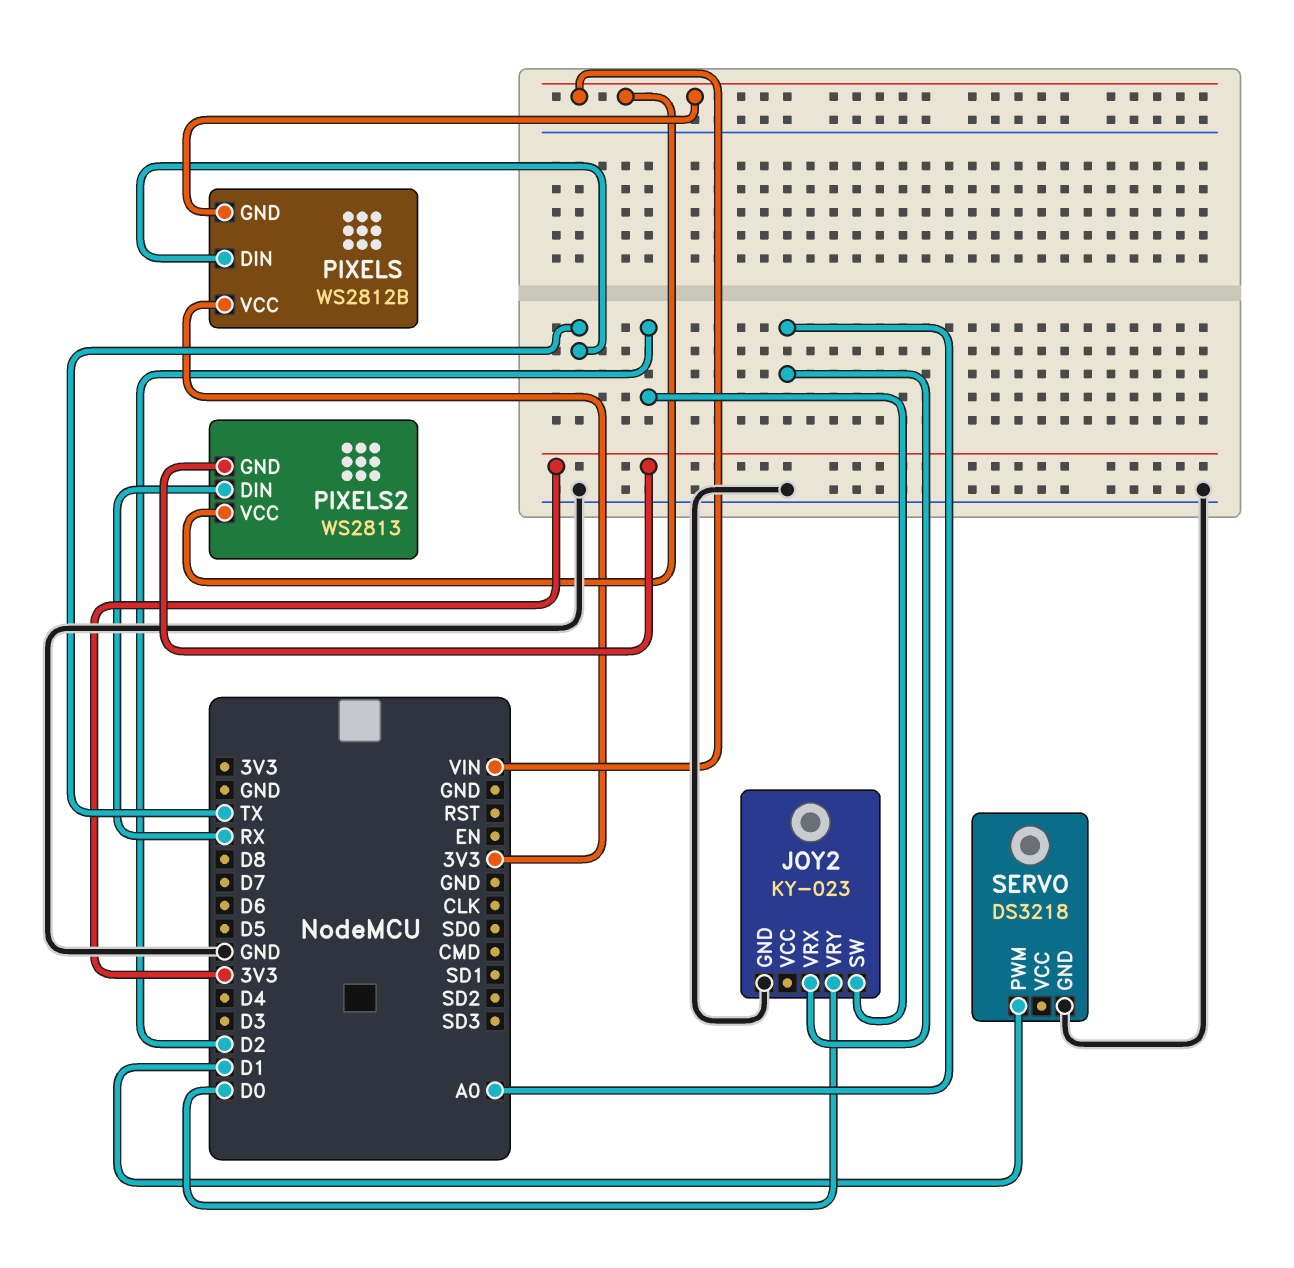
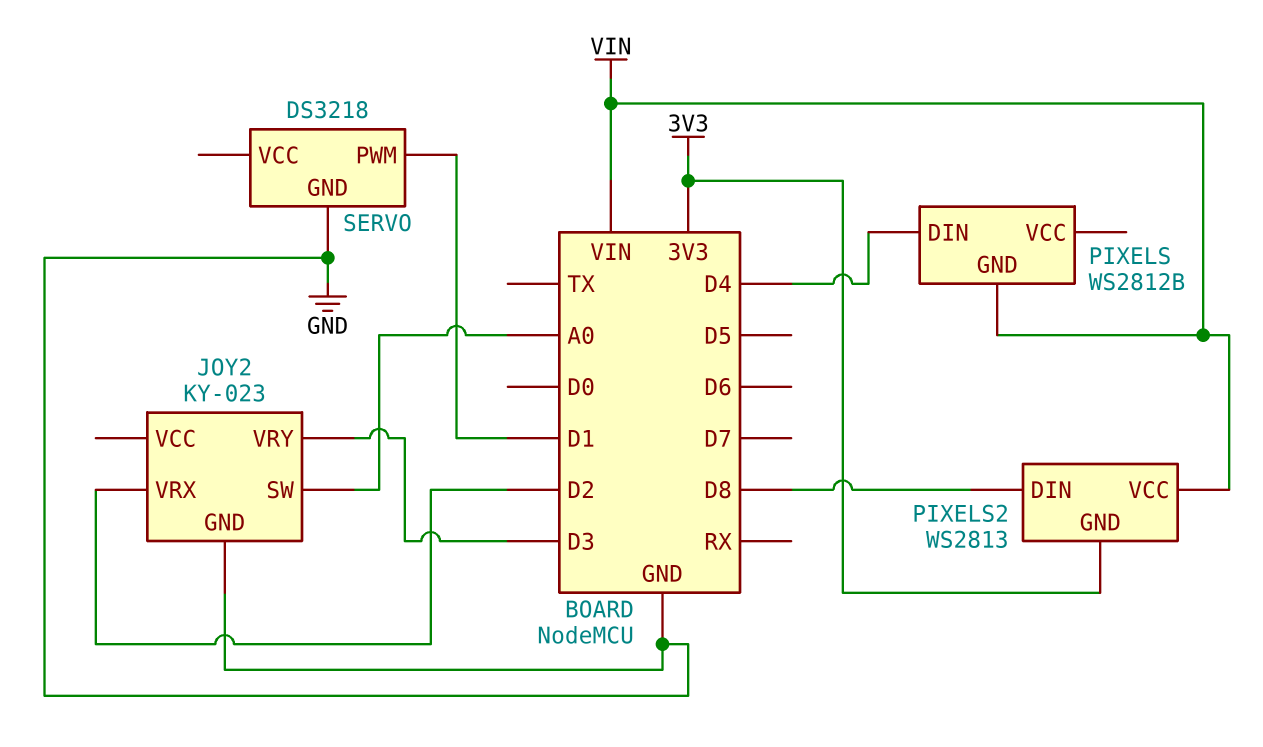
JOY2 pin SW: D2 -> A0
JOY2 pin VRX: A0 -> D2
JOY2 pin VRY: D0 -> D3
PIXELS pin DIN: TX -> D4
PIXELS pin VCC: 3V3 -> none
PIXELS2 pin DIN: RX -> D8

